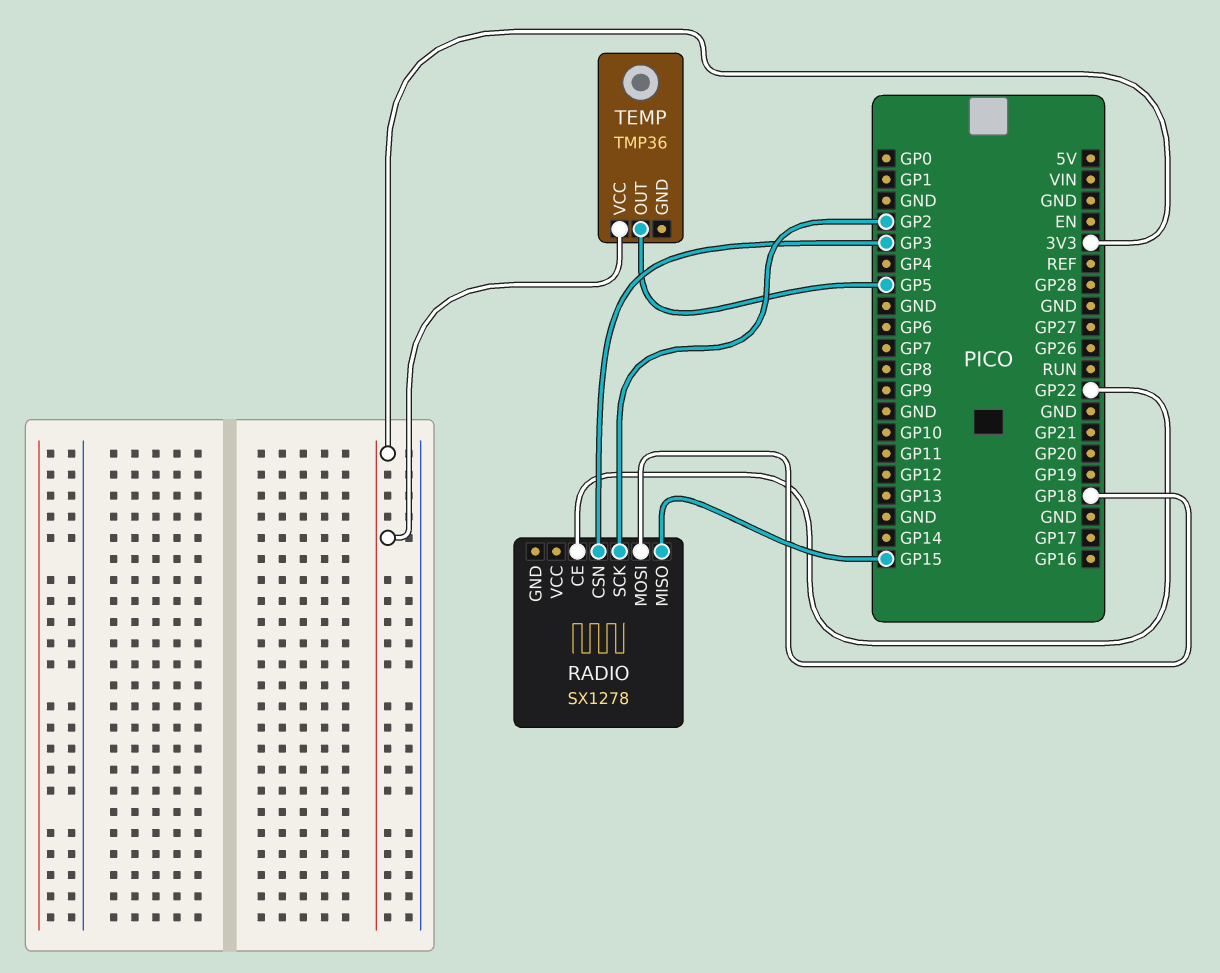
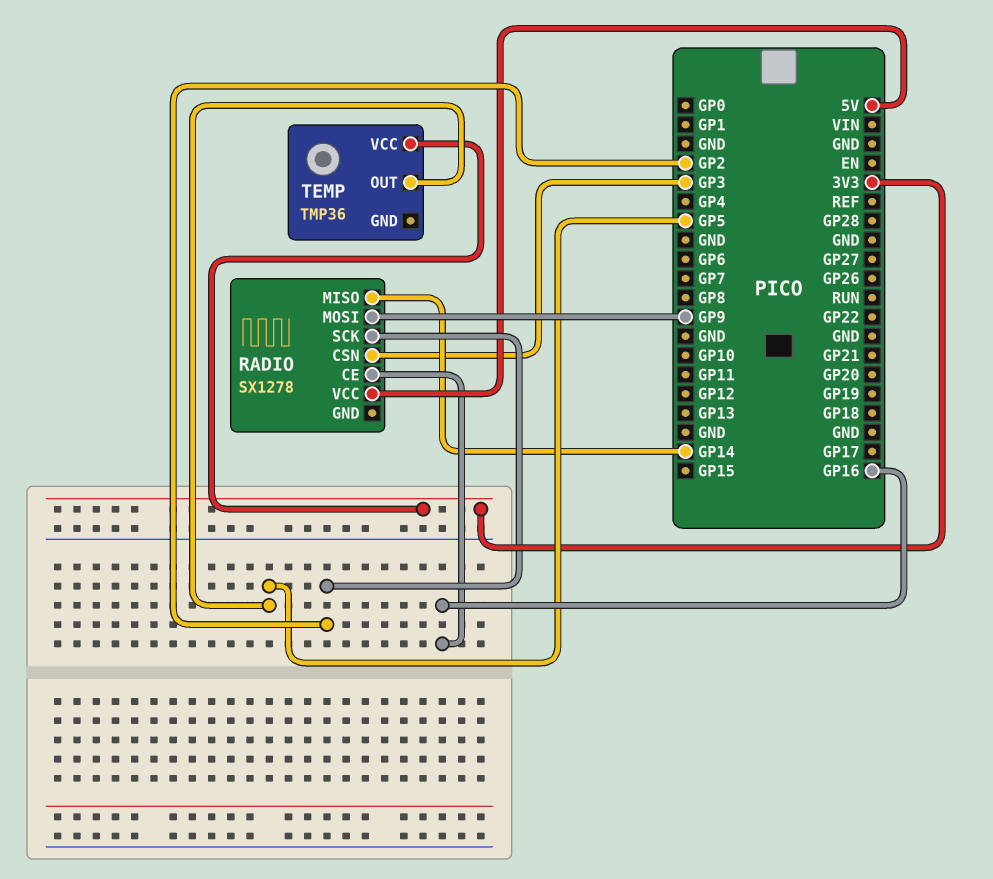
RADIO pin CE: GP22 -> GP16
RADIO pin MISO: GP15 -> GP14
RADIO pin MOSI: GP18 -> GP9
RADIO pin VCC: none -> 5V

